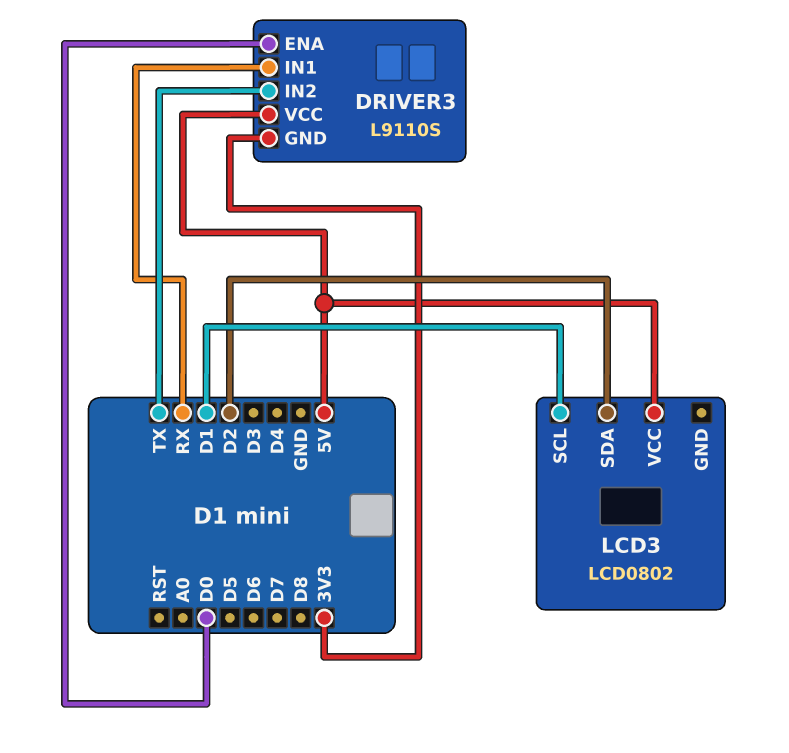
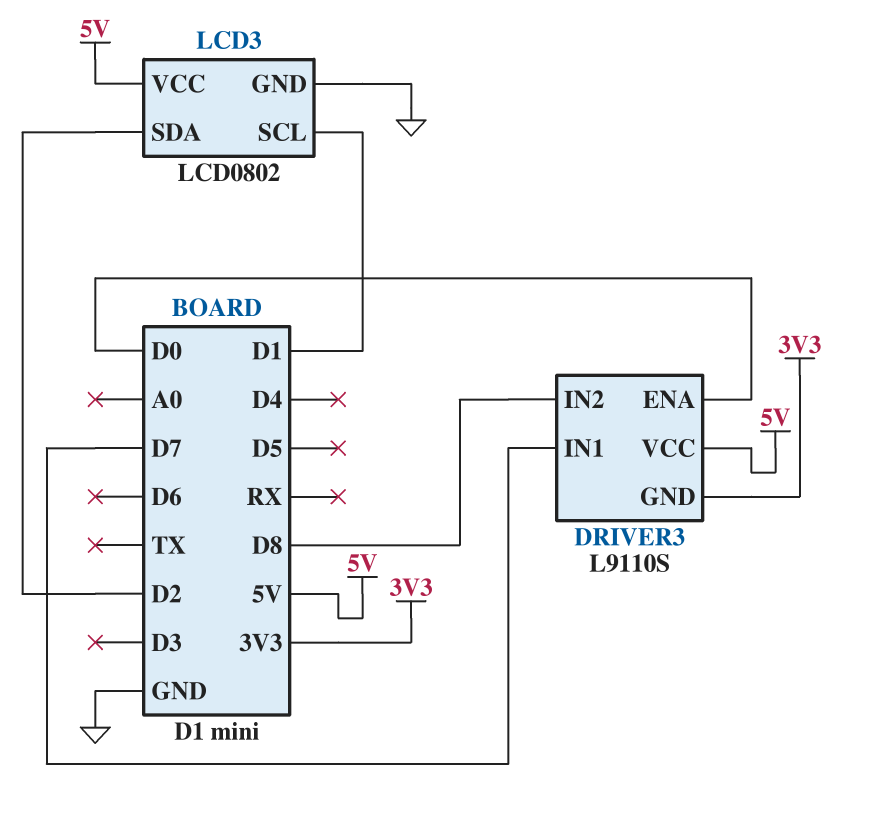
DRIVER3 pin IN1: RX -> D7
DRIVER3 pin IN2: TX -> D8
LCD3 pin GND: none -> GND

